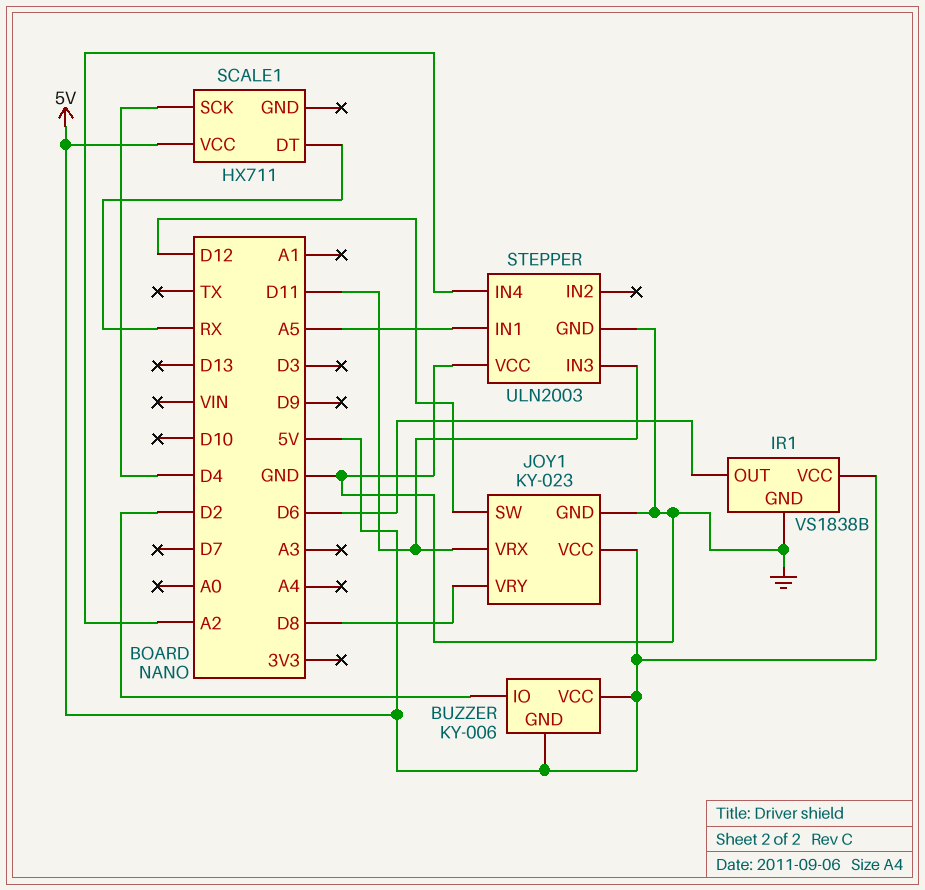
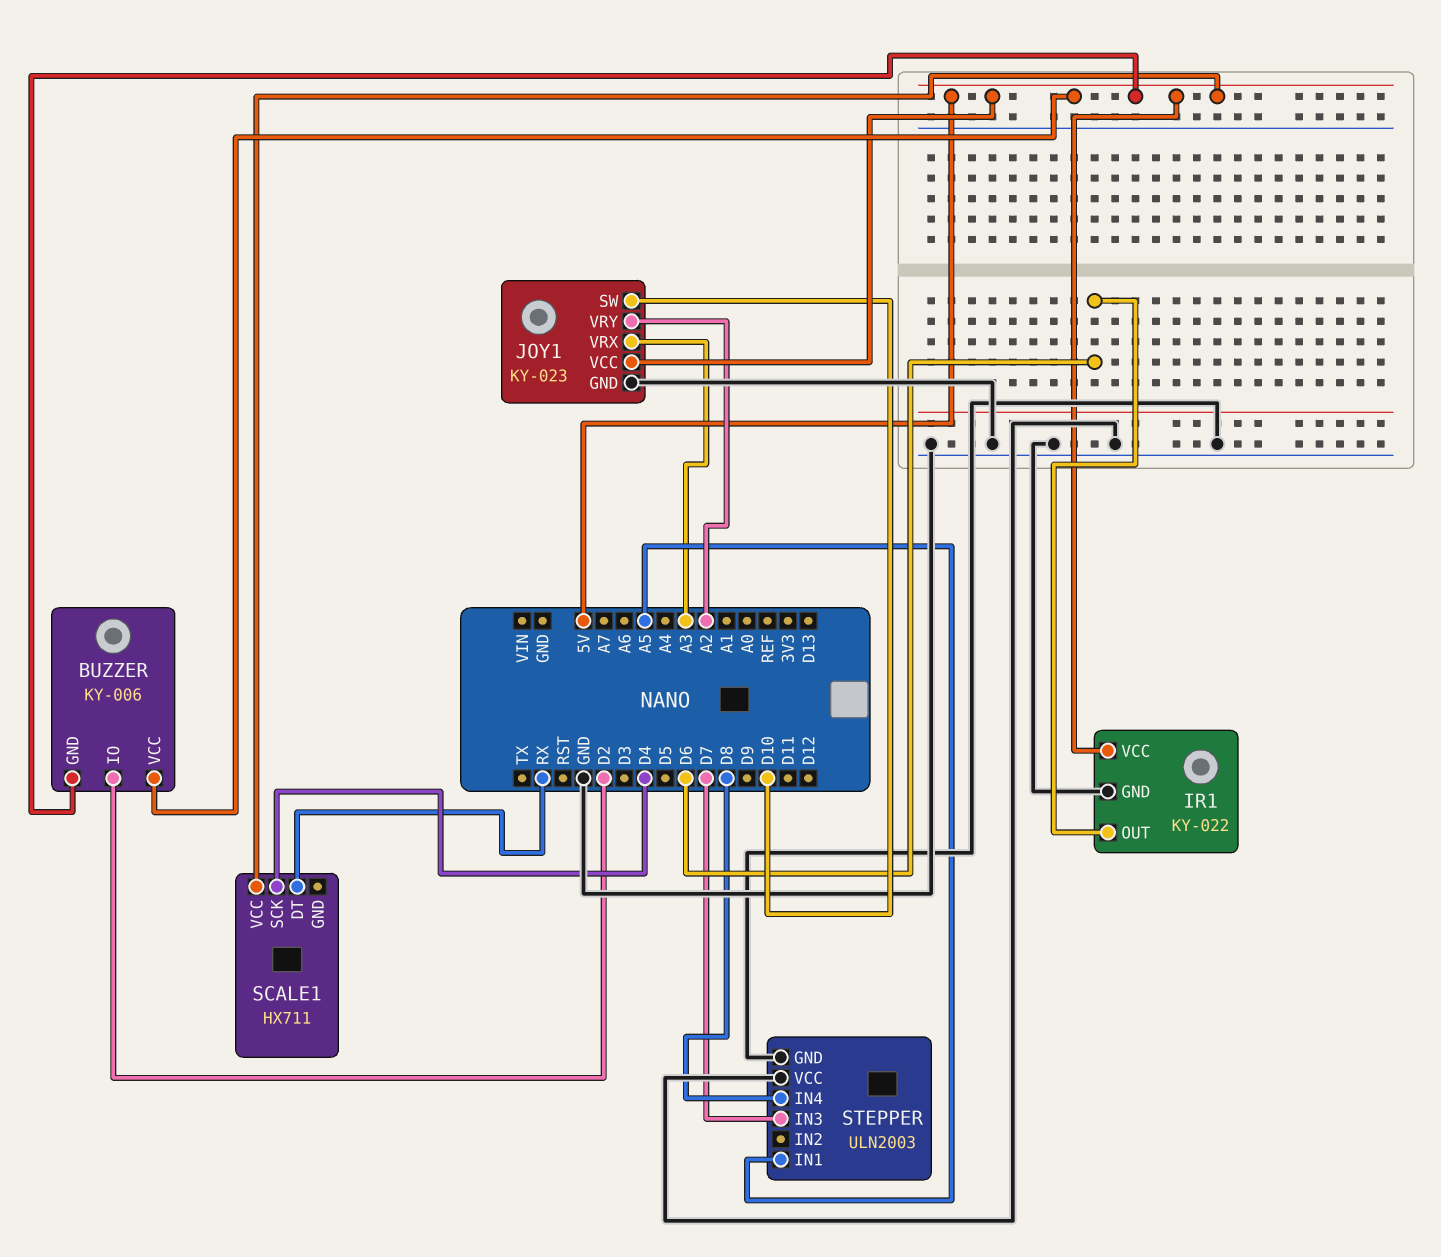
IR1: VS1838B -> KY-022
JOY1 pin SW: D12 -> D10
JOY1 pin VRX: D11 -> A3
JOY1 pin VRY: D8 -> A2
STEPPER pin IN3: D11 -> D7
STEPPER pin IN4: A2 -> D8

